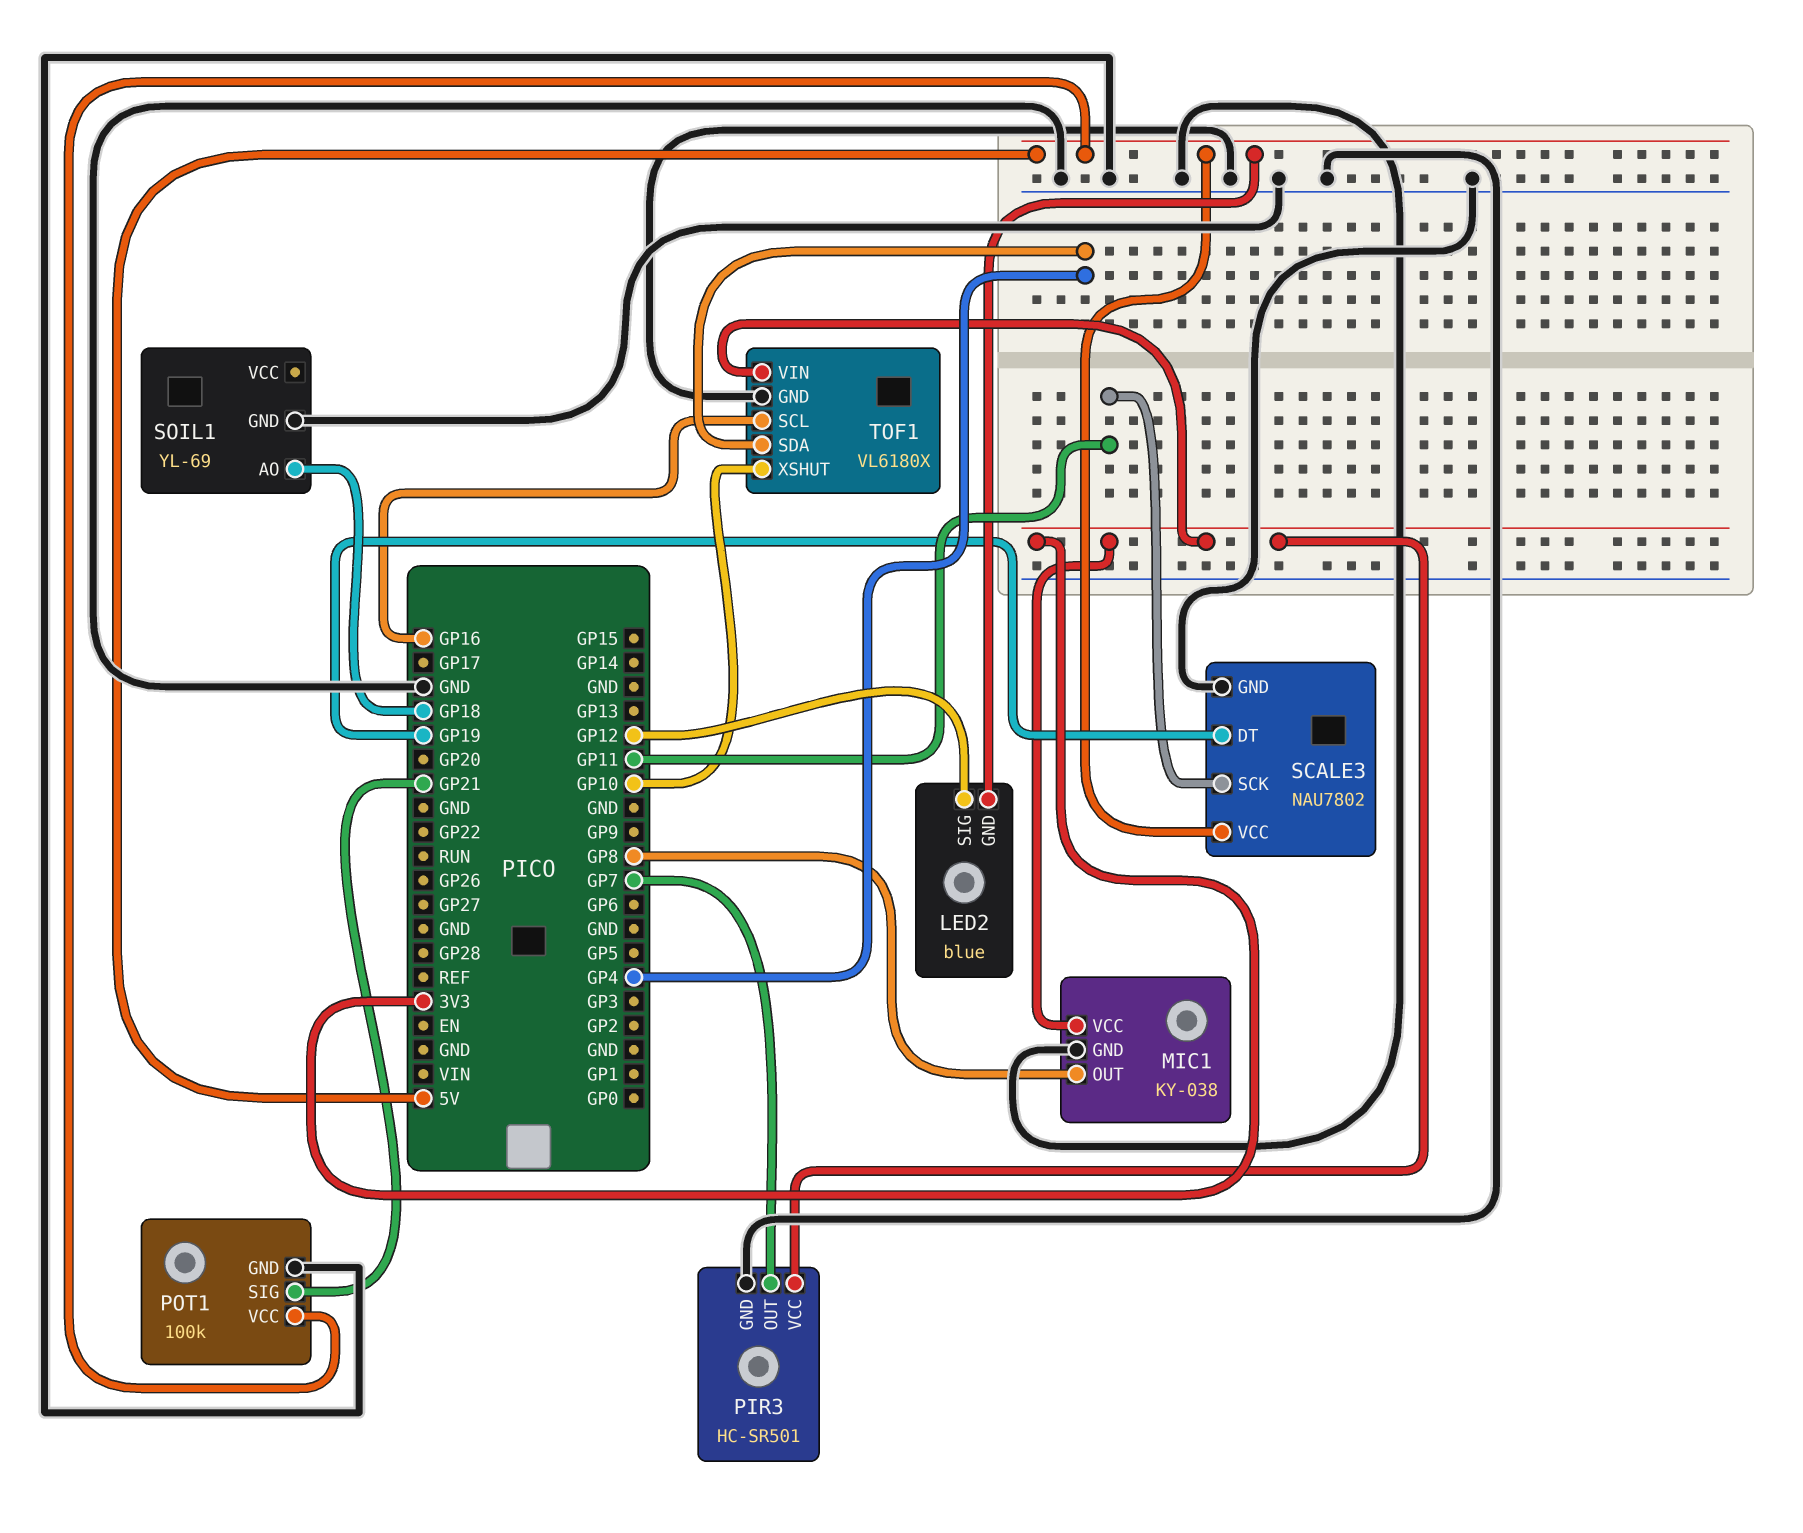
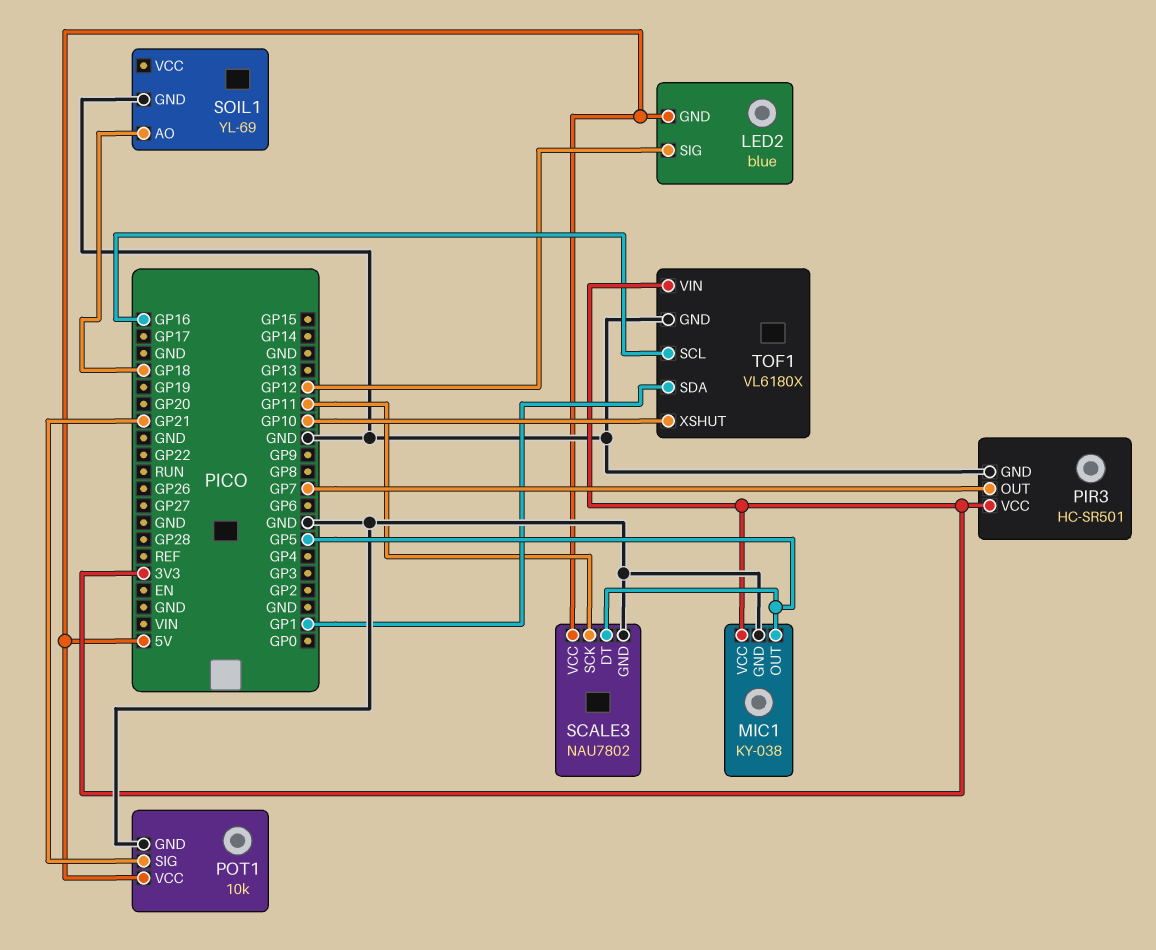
MIC1 pin OUT: GP8 -> GP5
POT1: 100k -> 10k
SCALE3 pin DT: GP19 -> GP5
TOF1 pin SDA: GP4 -> GP1

